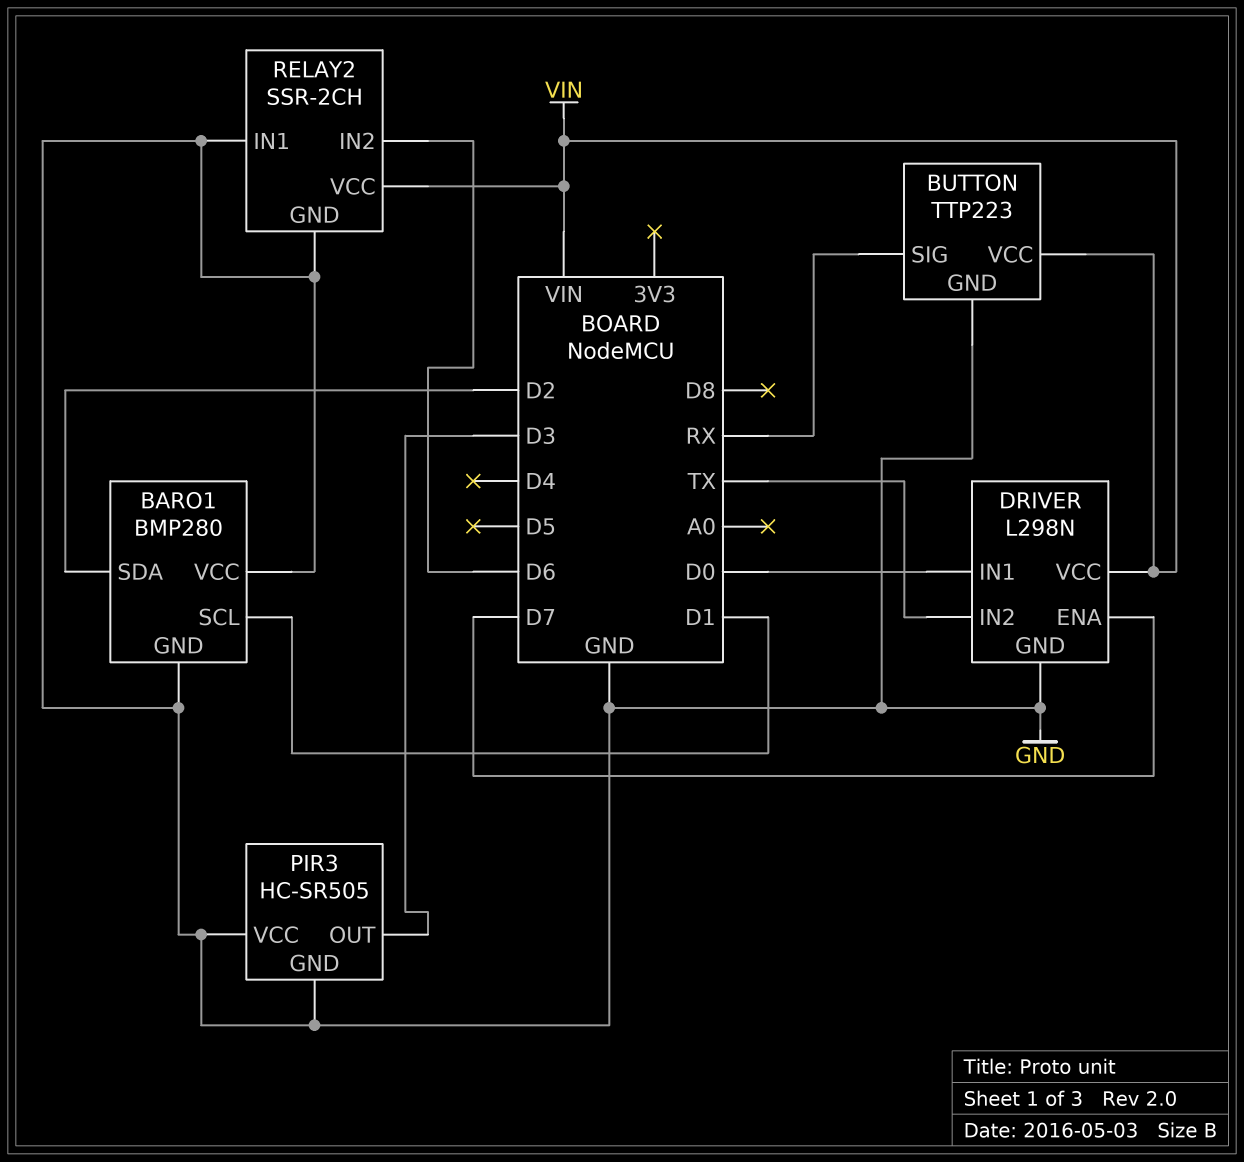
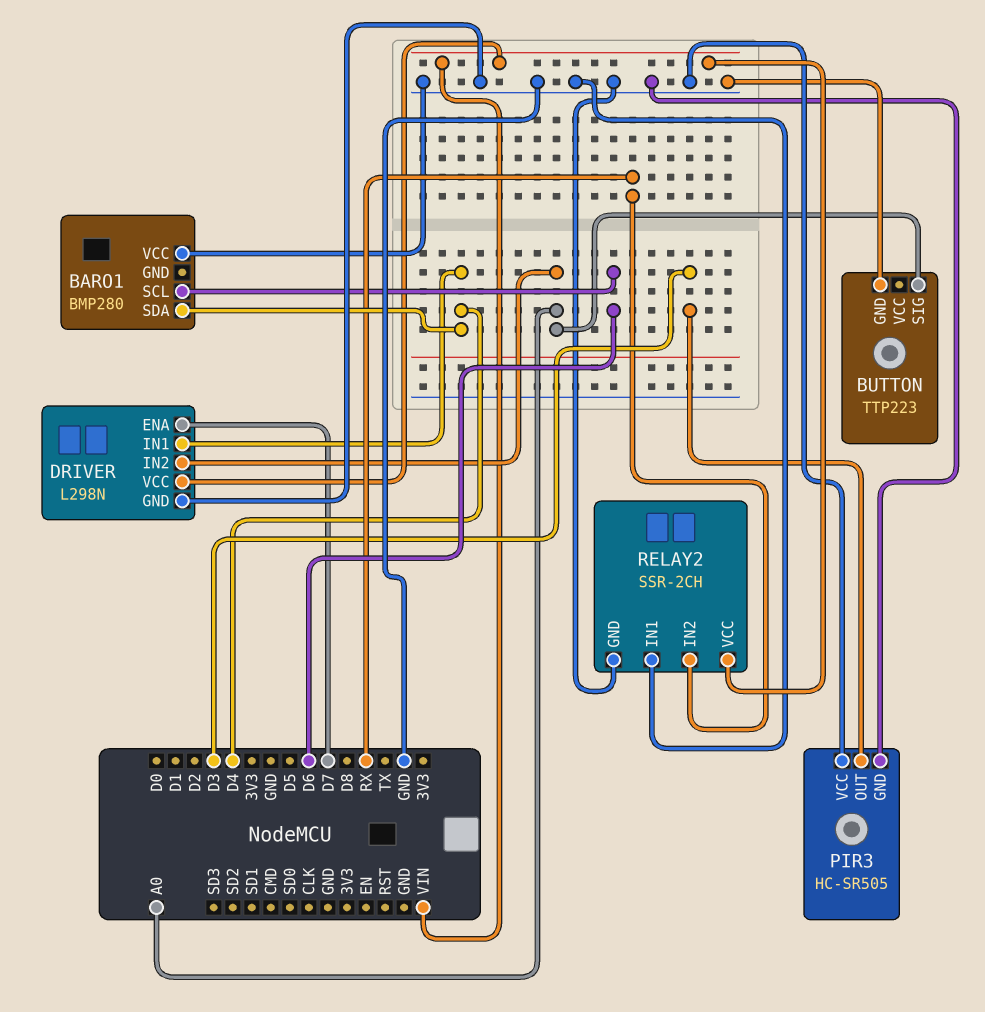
BARO1 pin GND: GND -> none
BARO1 pin SCL: D1 -> D6
BARO1 pin SDA: D2 -> D4
BUTTON pin SIG: RX -> A0
BUTTON pin VCC: VIN -> none
DRIVER pin IN1: D0 -> D4
DRIVER pin IN2: TX -> A0
RELAY2 pin IN2: D6 -> RX

